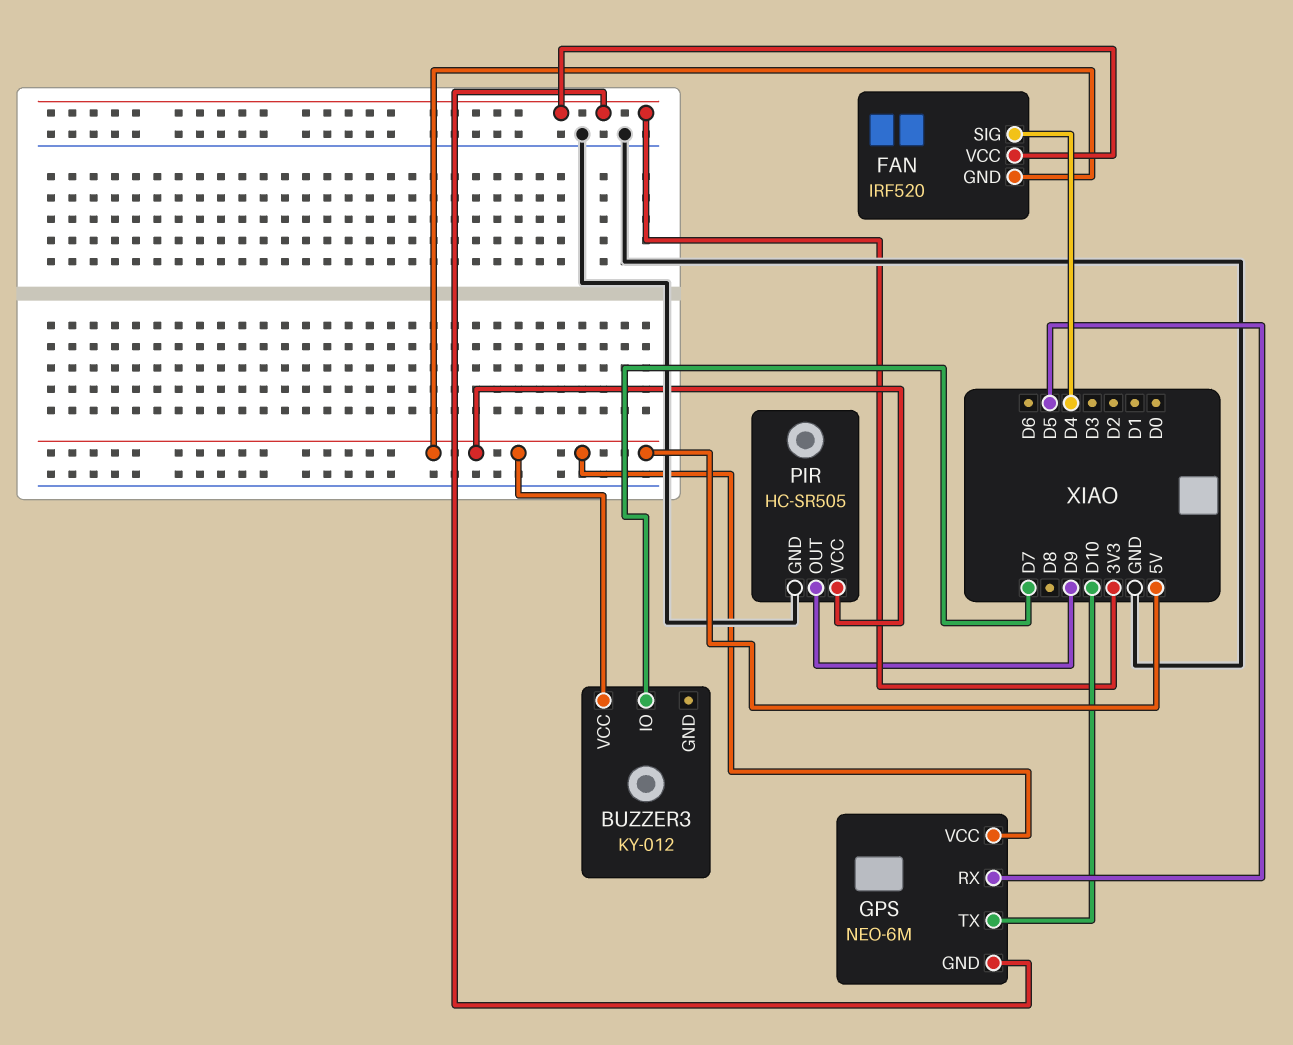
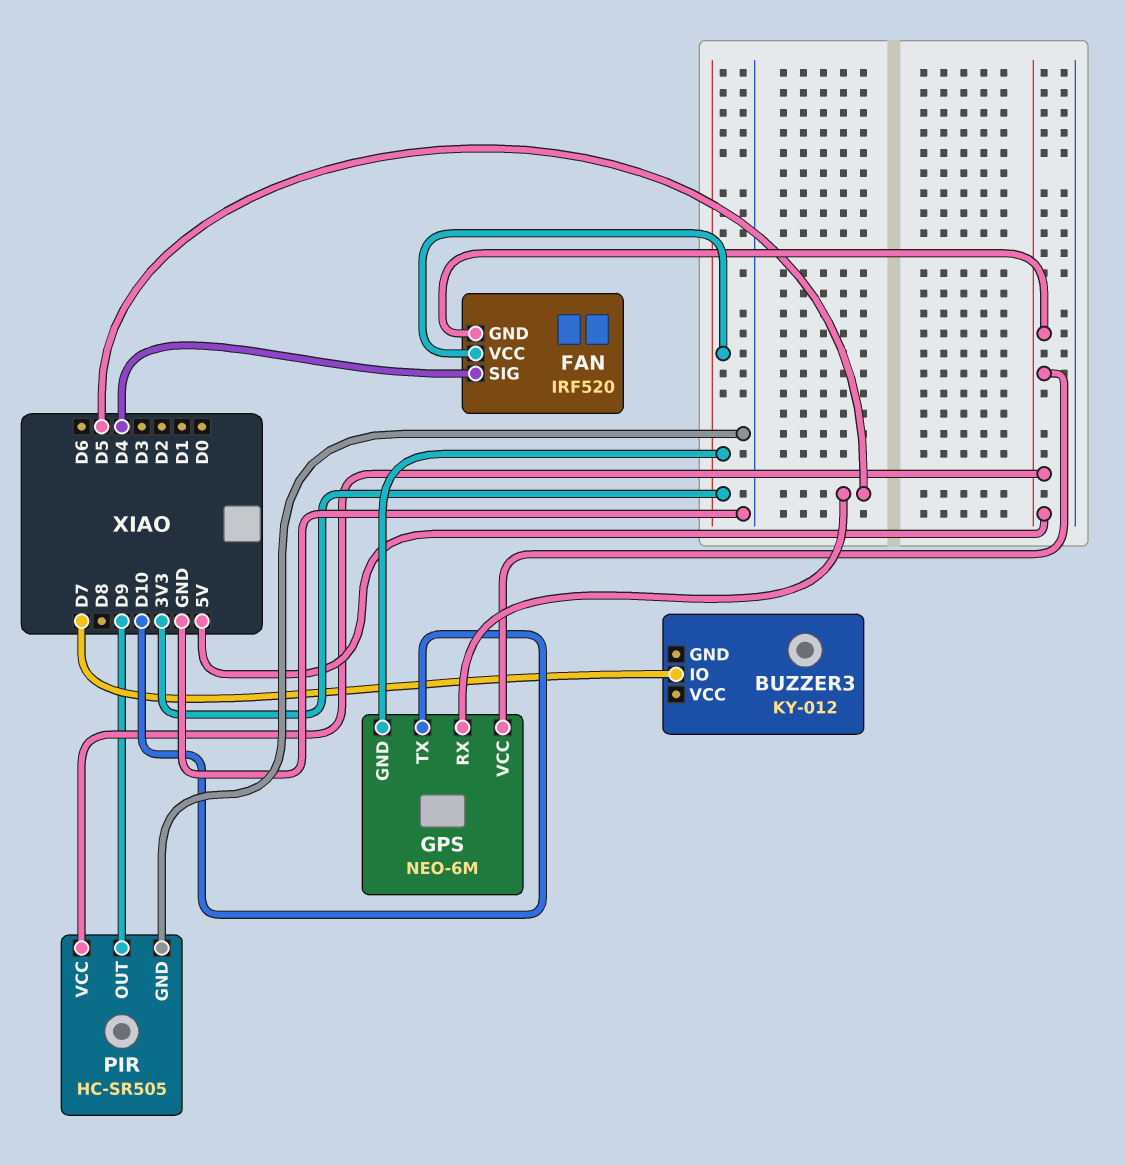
BUZZER3 pin VCC: 5V -> none

